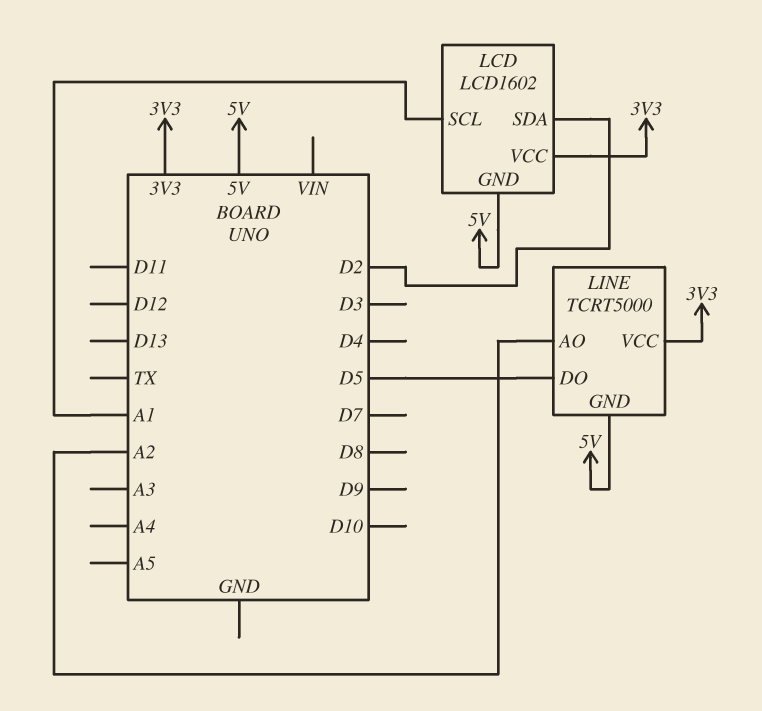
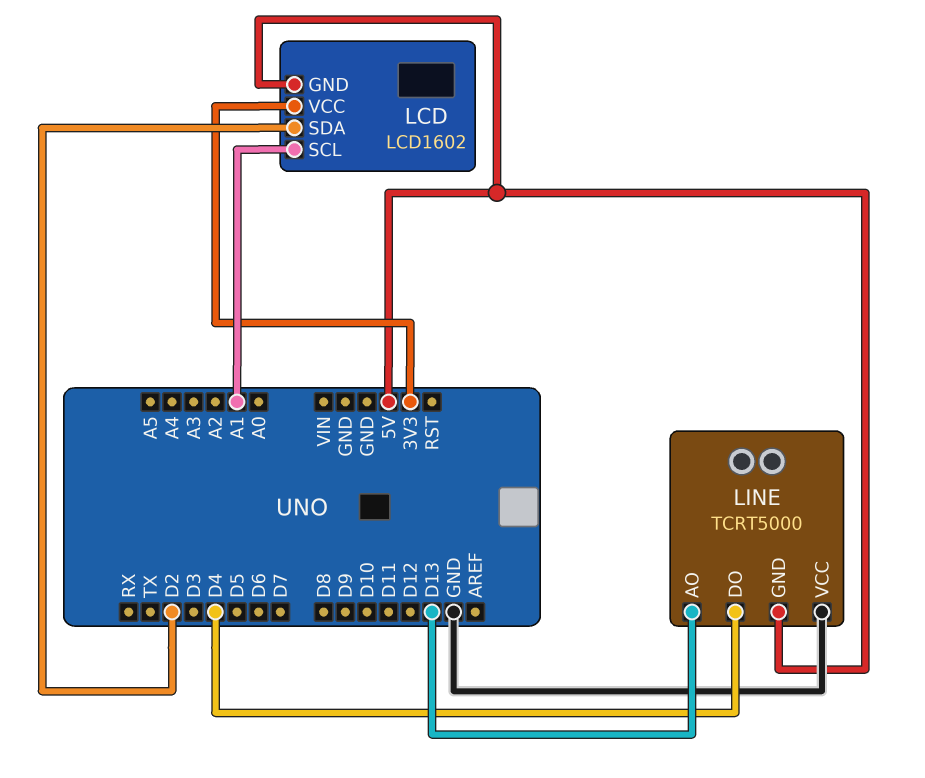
LINE pin AO: A2 -> D13
LINE pin DO: D5 -> D4
LINE pin VCC: 3V3 -> GND

